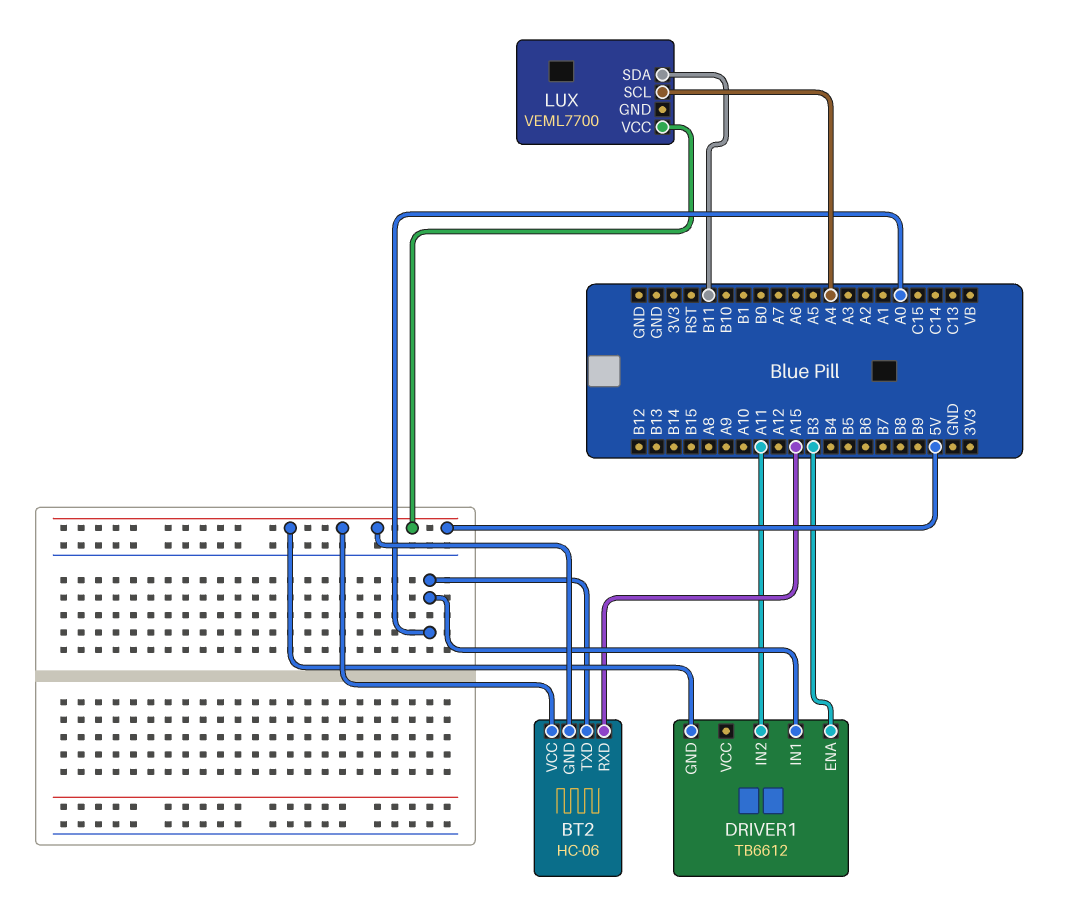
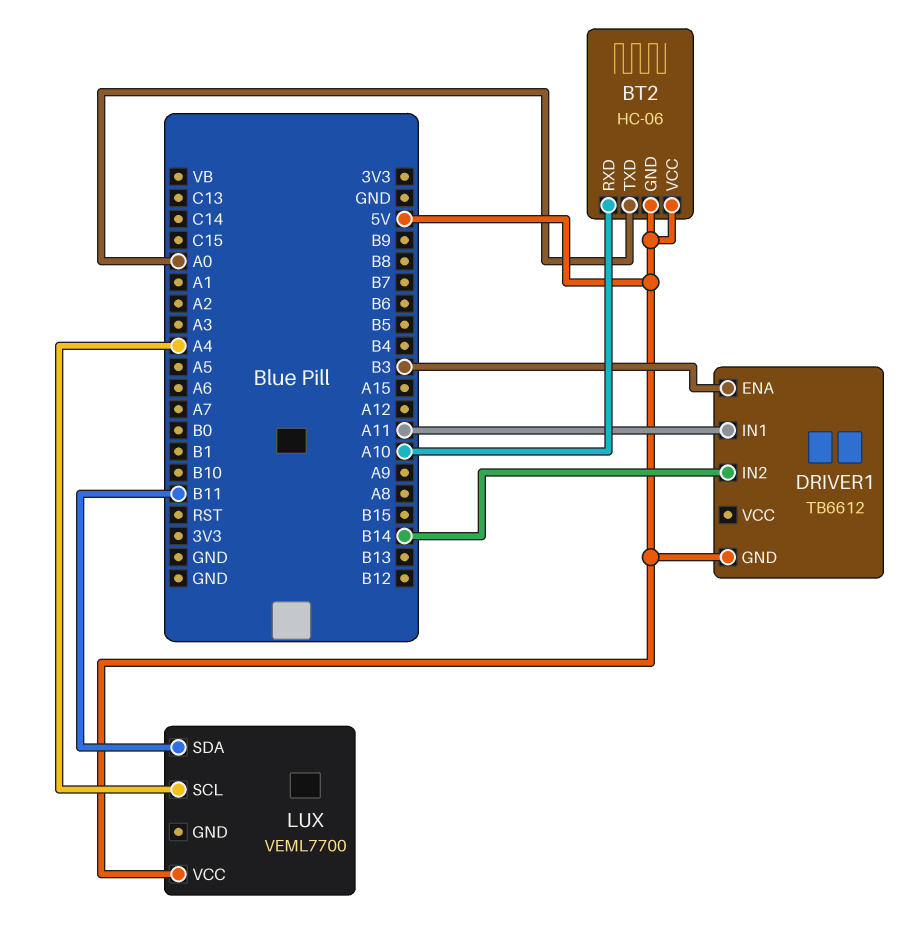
BT2 pin RXD: A15 -> A10
DRIVER1 pin IN1: A0 -> A11
DRIVER1 pin IN2: A11 -> B14

